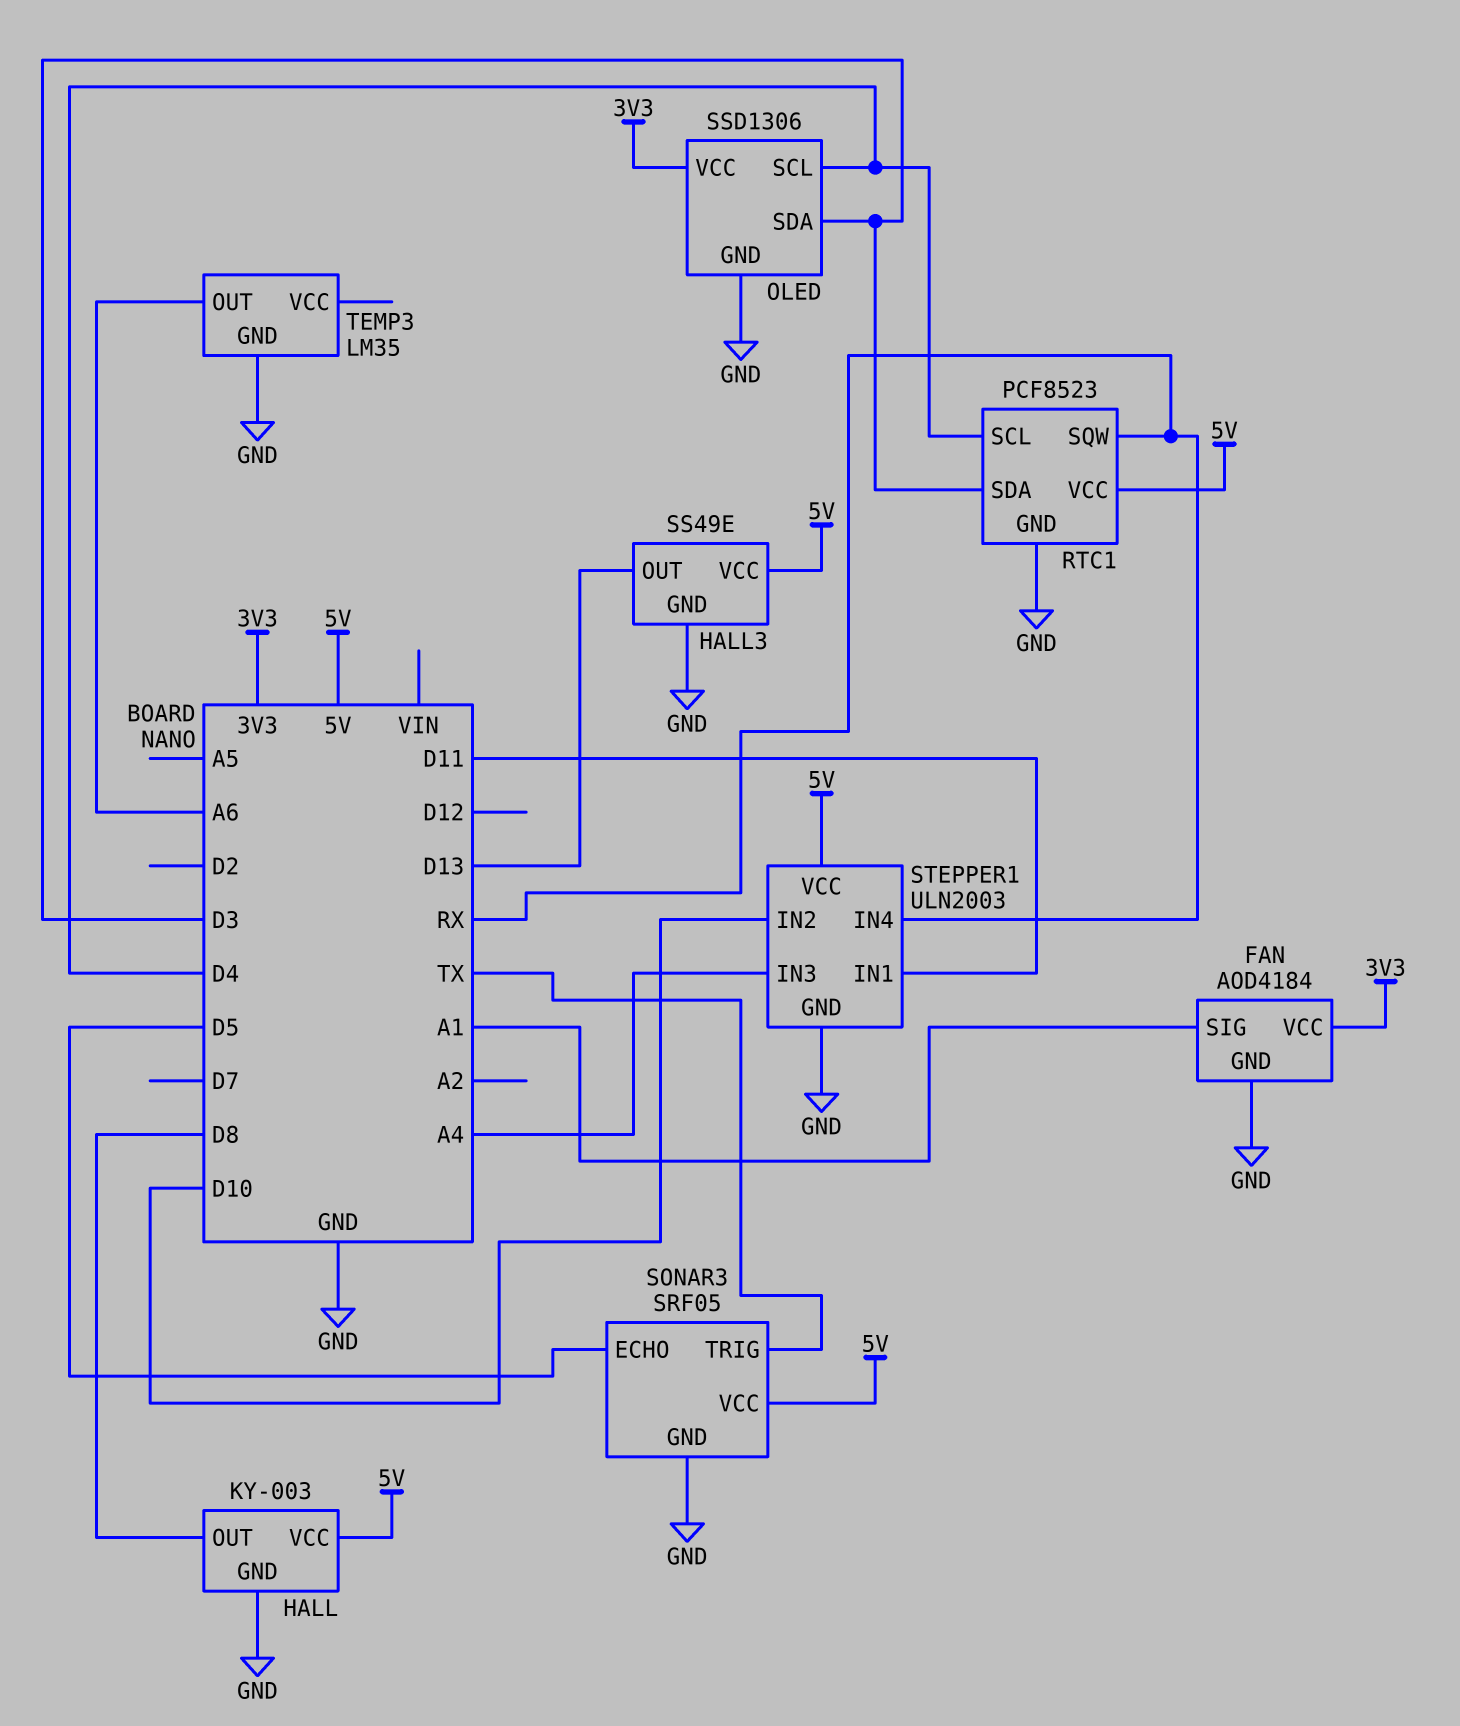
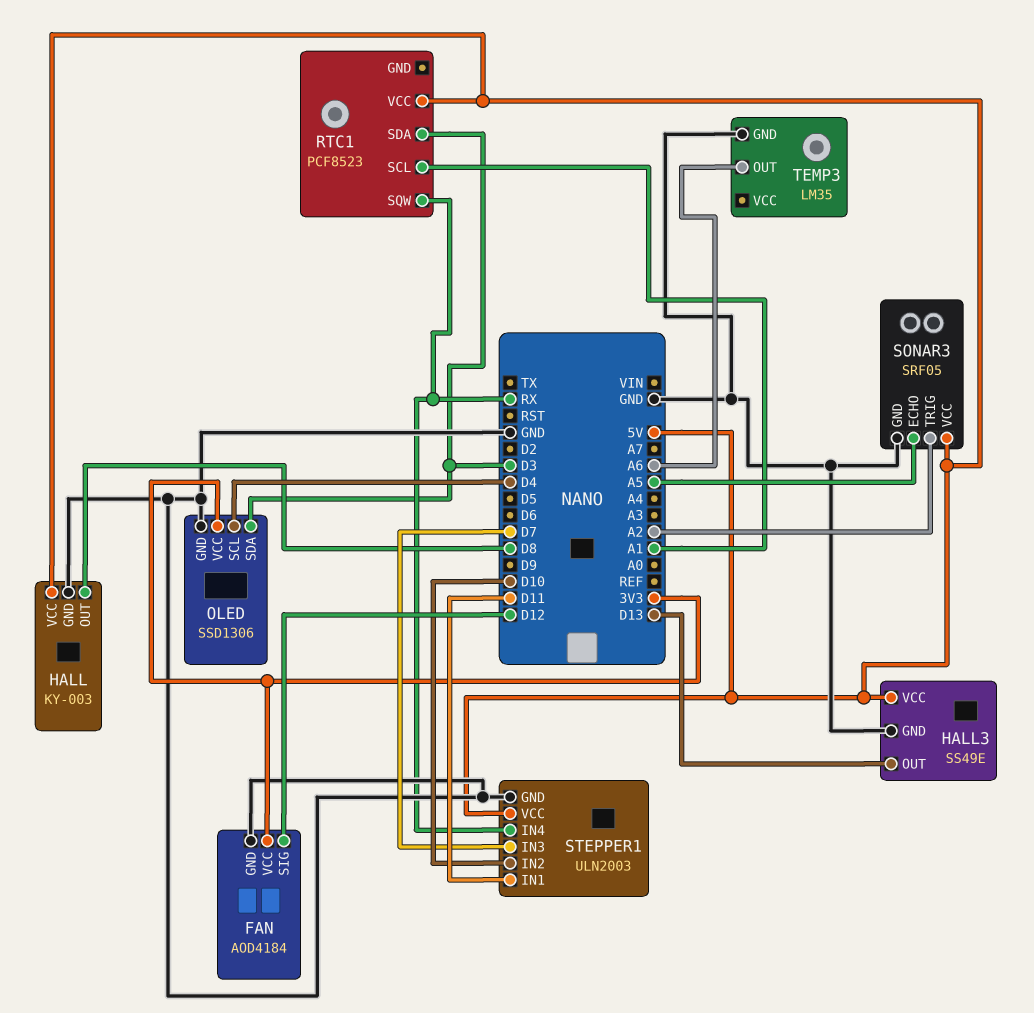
FAN pin SIG: A1 -> D12
RTC1 pin GND: GND -> none
RTC1 pin SCL: D4 -> A1
SONAR3 pin ECHO: D5 -> A5
SONAR3 pin TRIG: TX -> A2
STEPPER1 pin IN3: A4 -> D7

